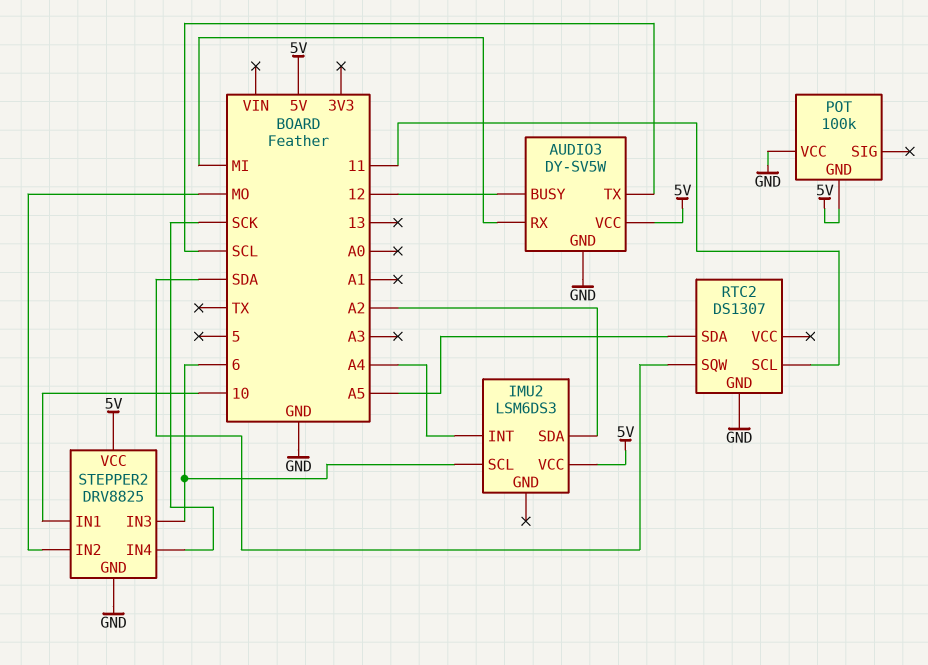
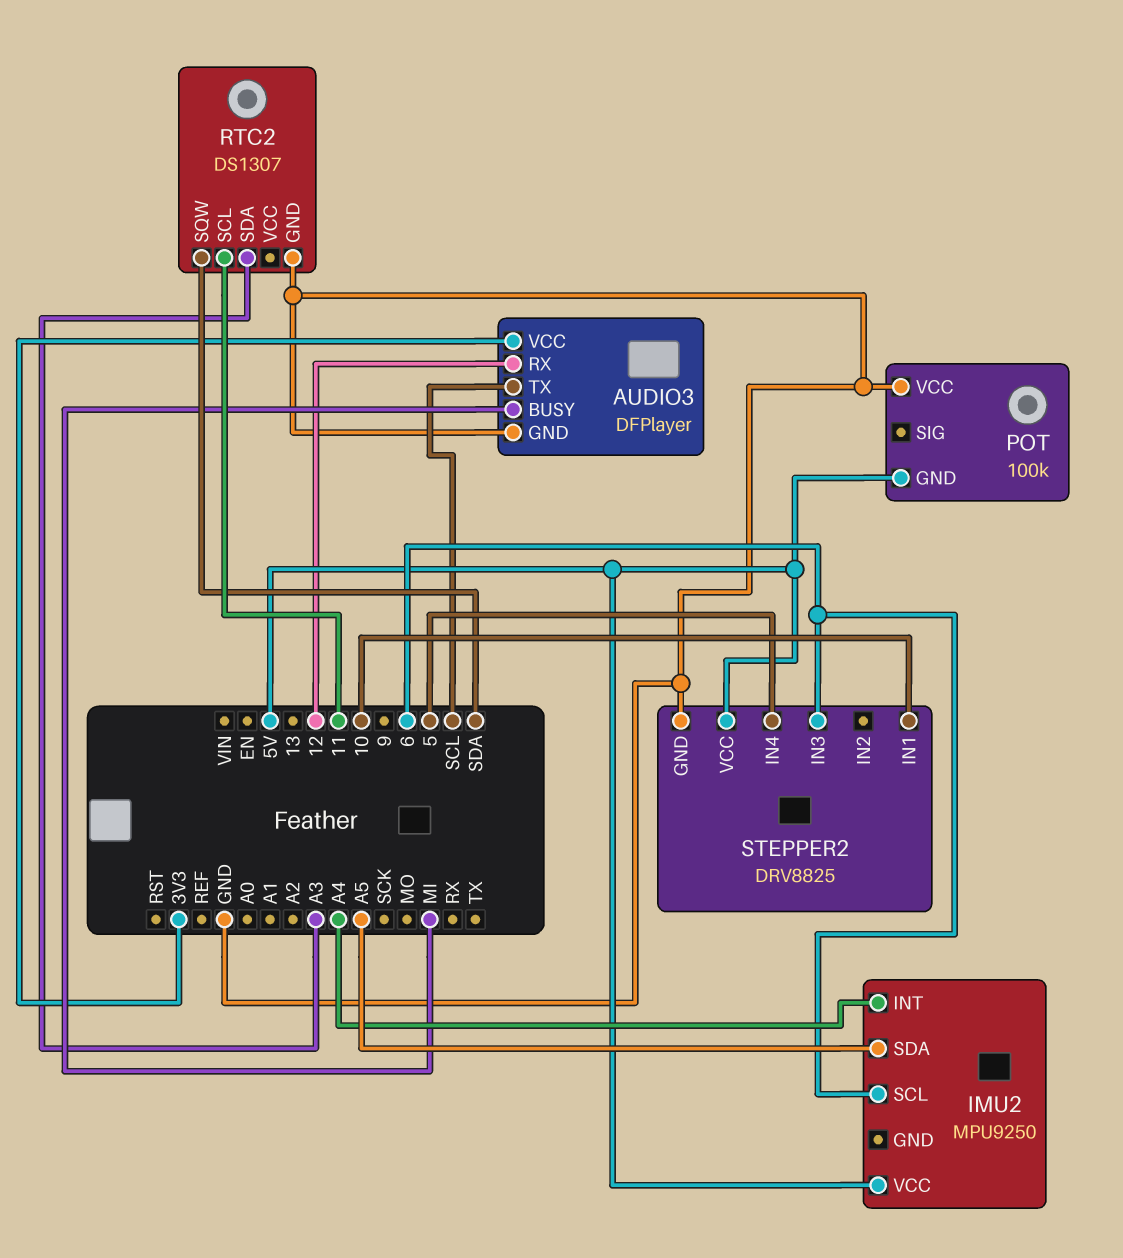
AUDIO3: DY-SV5W -> DFPlayer
AUDIO3 pin BUSY: 12 -> MI
AUDIO3 pin RX: MI -> 12
AUDIO3 pin VCC: 5V -> 3V3
IMU2: LSM6DS3 -> MPU9250
IMU2 pin SDA: A2 -> A5
RTC2 pin SDA: A5 -> A3
STEPPER2 pin IN2: MO -> none
STEPPER2 pin IN4: SCK -> 5

